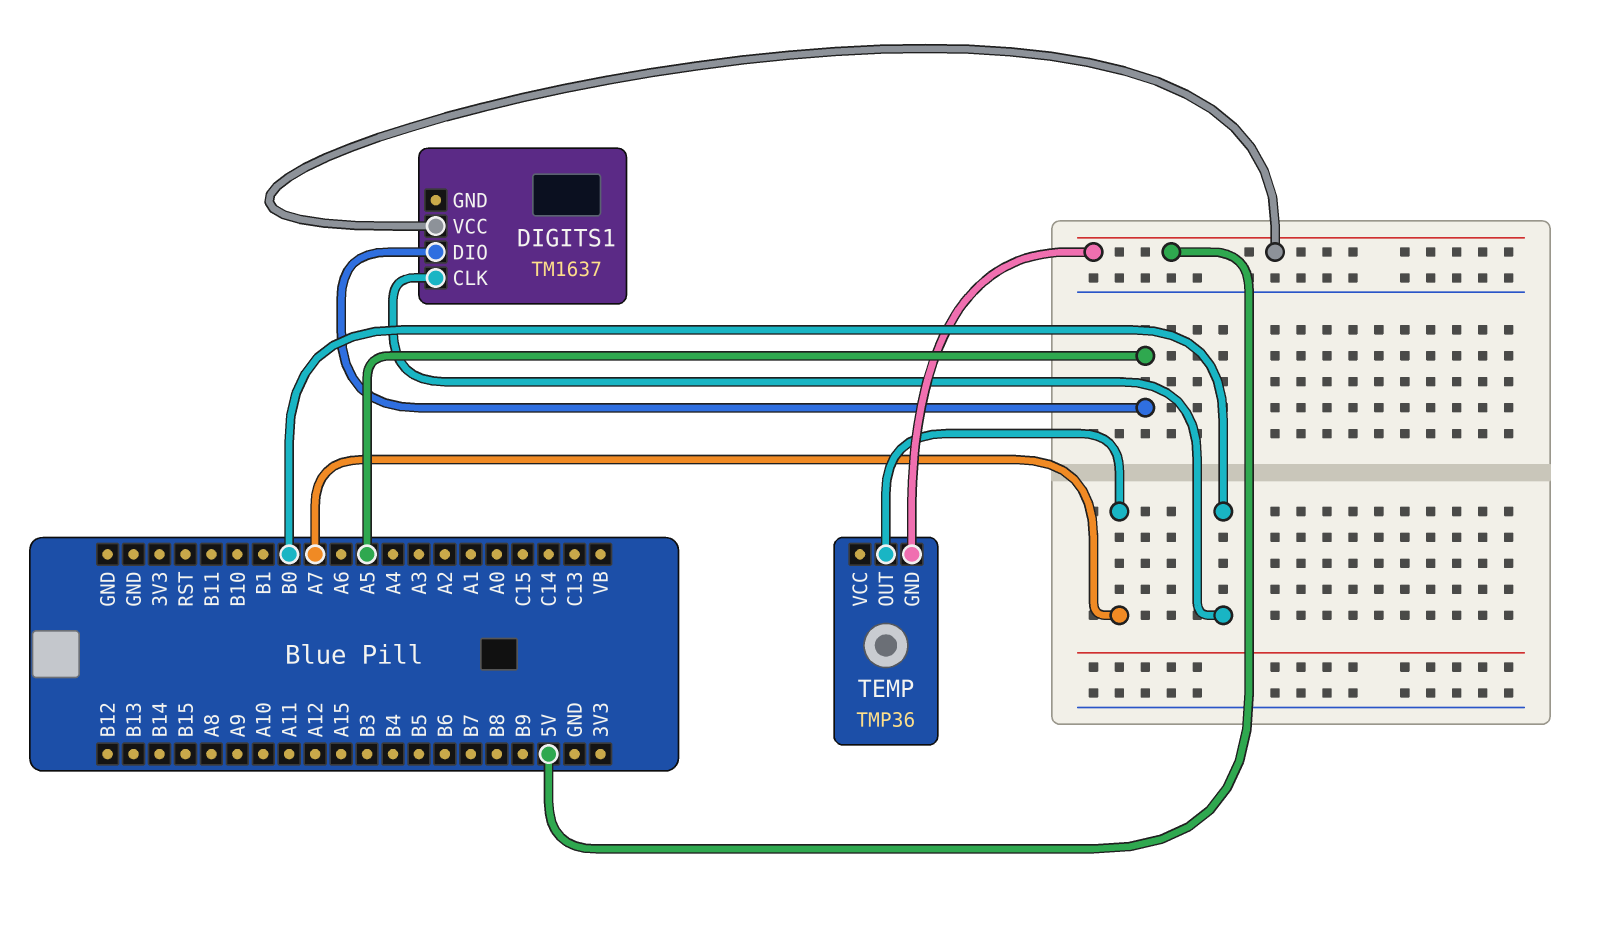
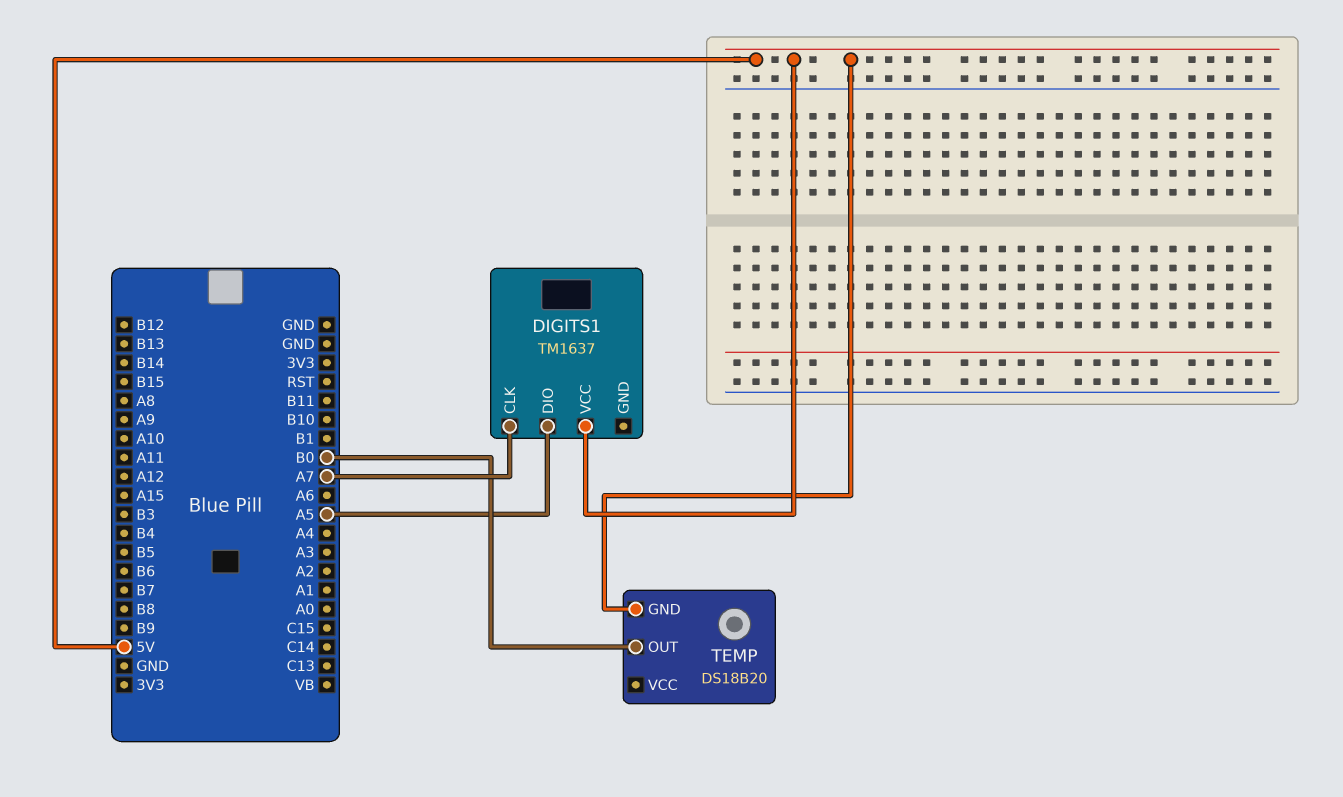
DIGITS1 pin CLK: B0 -> A7
TEMP: TMP36 -> DS18B20
TEMP pin OUT: A7 -> B0

